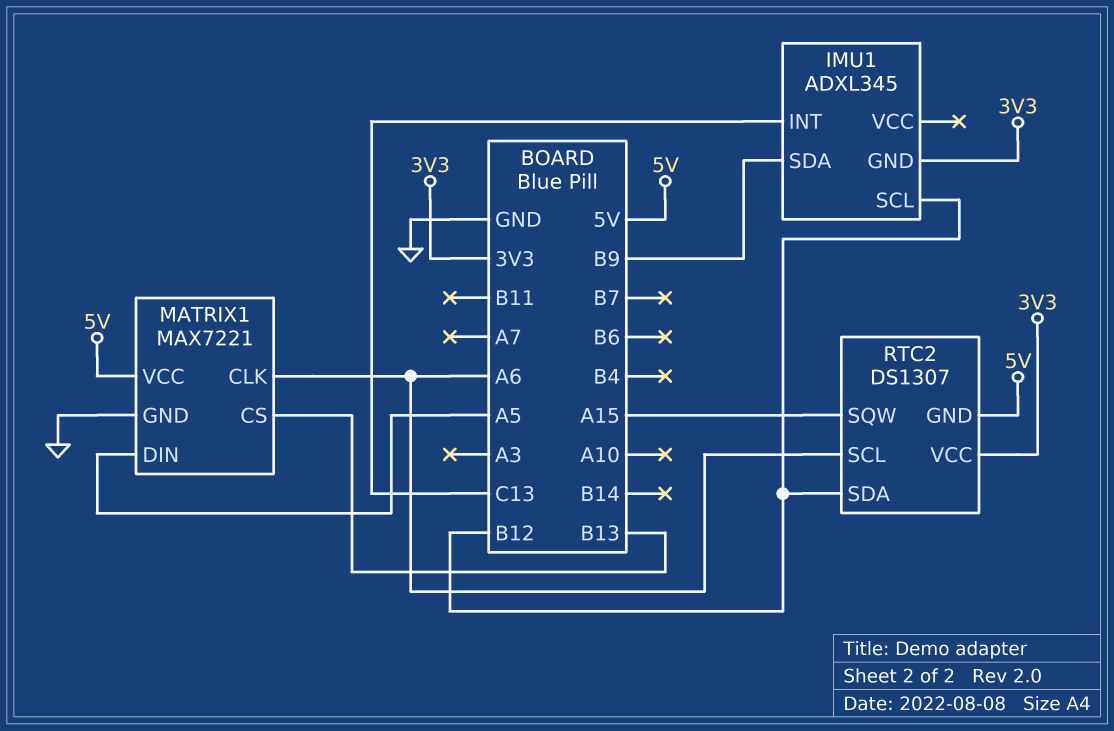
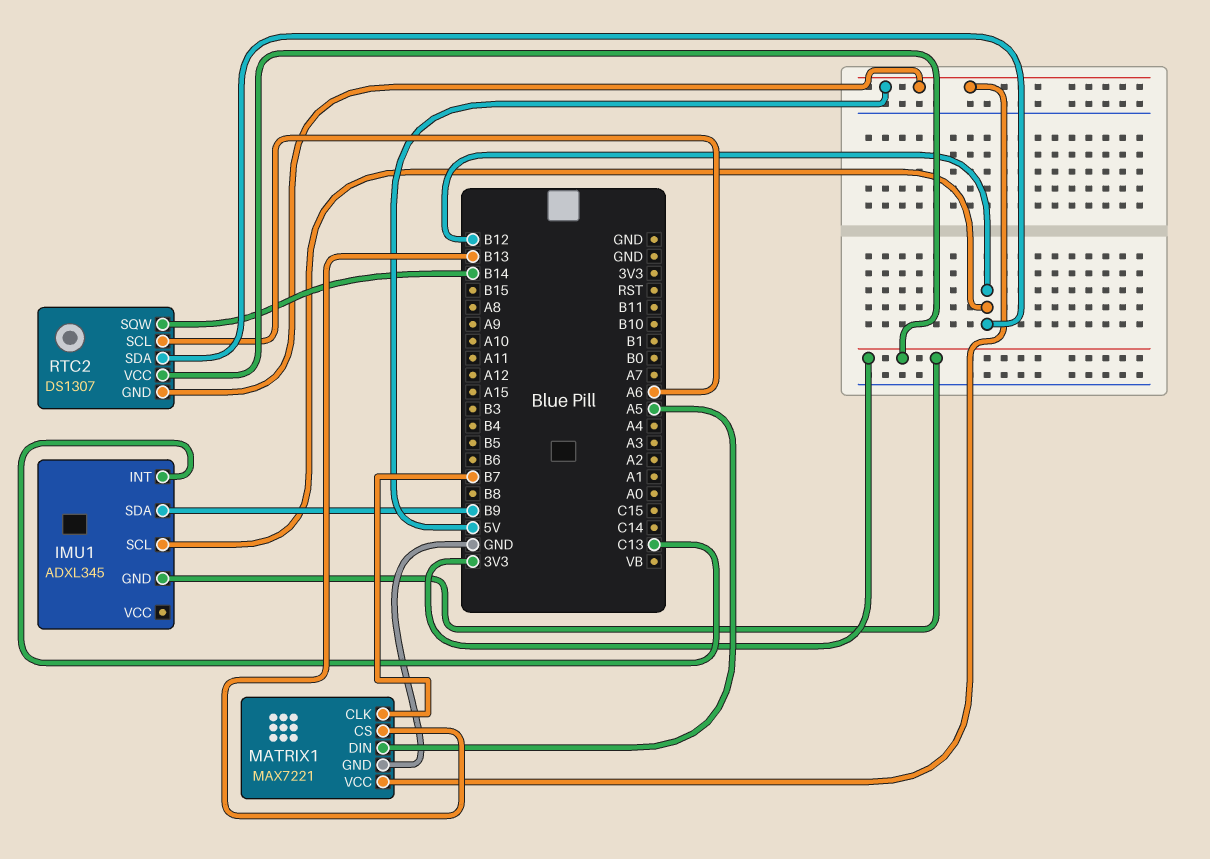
MATRIX1 pin CLK: A6 -> B7
RTC2 pin SQW: A15 -> B14

